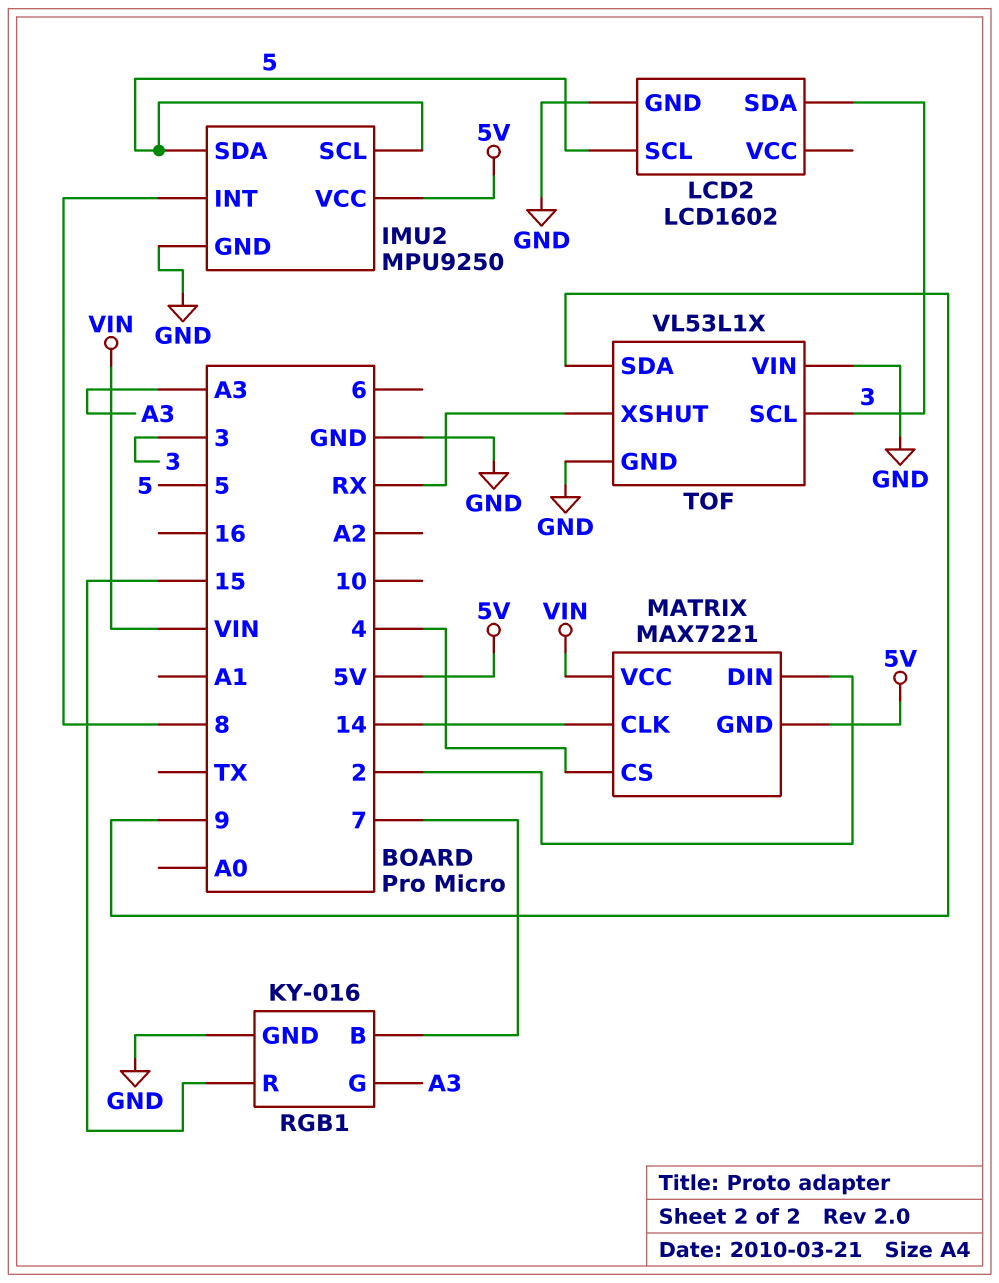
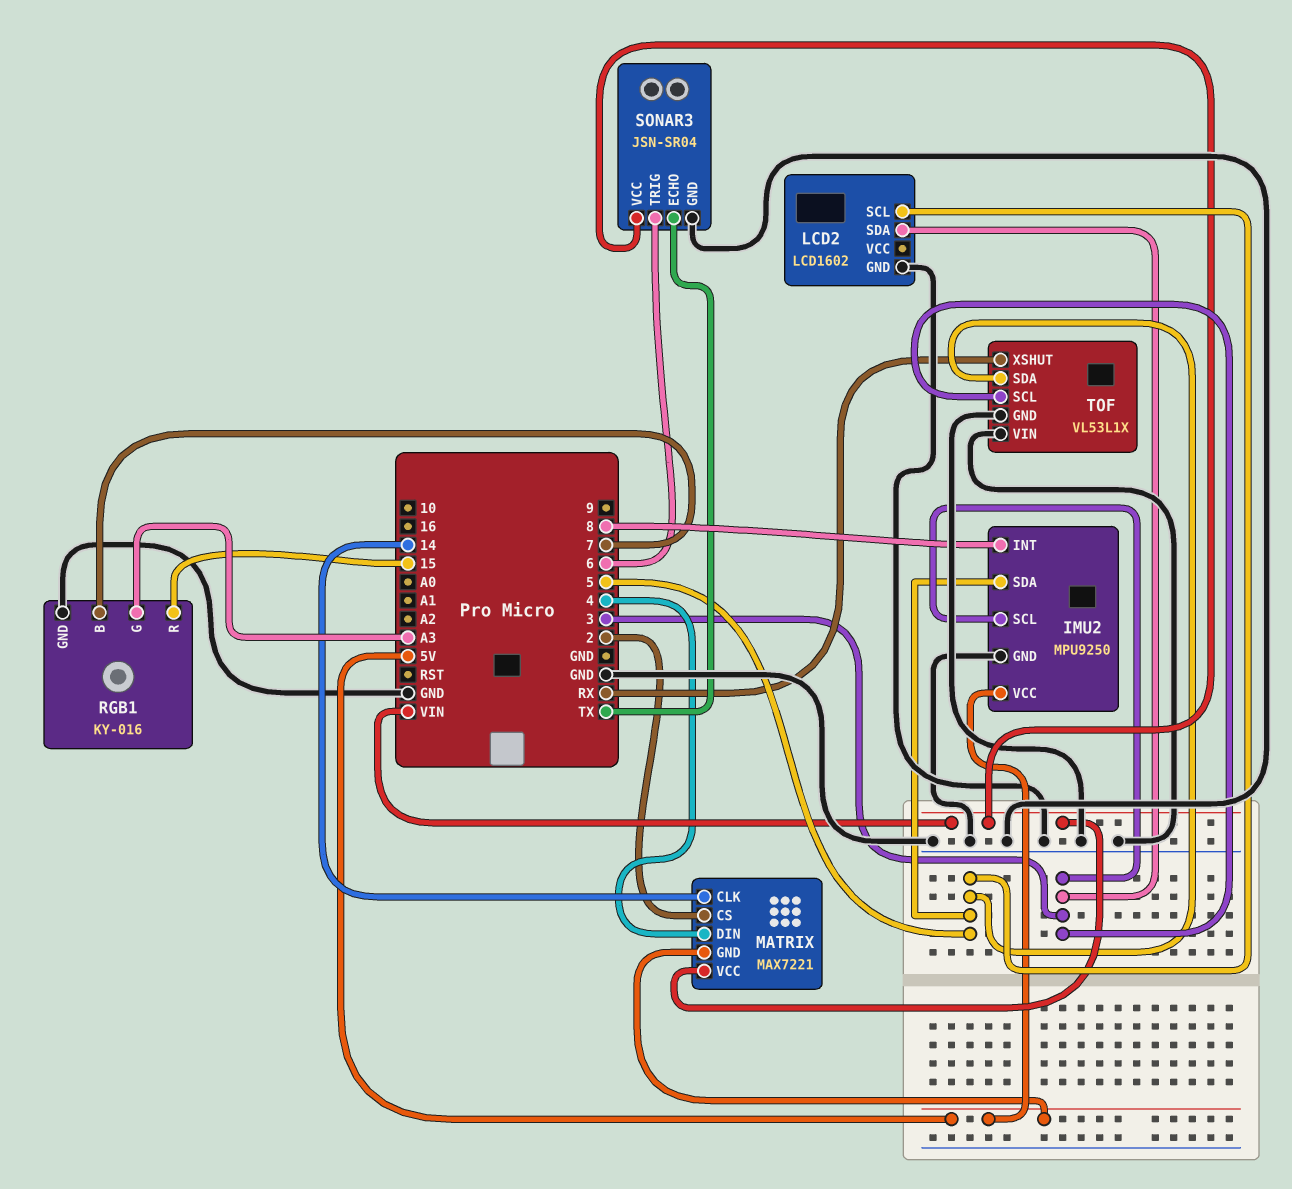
IMU2 pin SCL: 5 -> 3
MATRIX pin CS: 4 -> 2
MATRIX pin DIN: 2 -> 4
SONAR3: none -> JSN-SR04
SONAR3 pin ECHO: none -> TX
SONAR3 pin GND: none -> GND
SONAR3 pin TRIG: none -> 6
SONAR3 pin VCC: none -> VIN
TOF pin SDA: 9 -> 5

